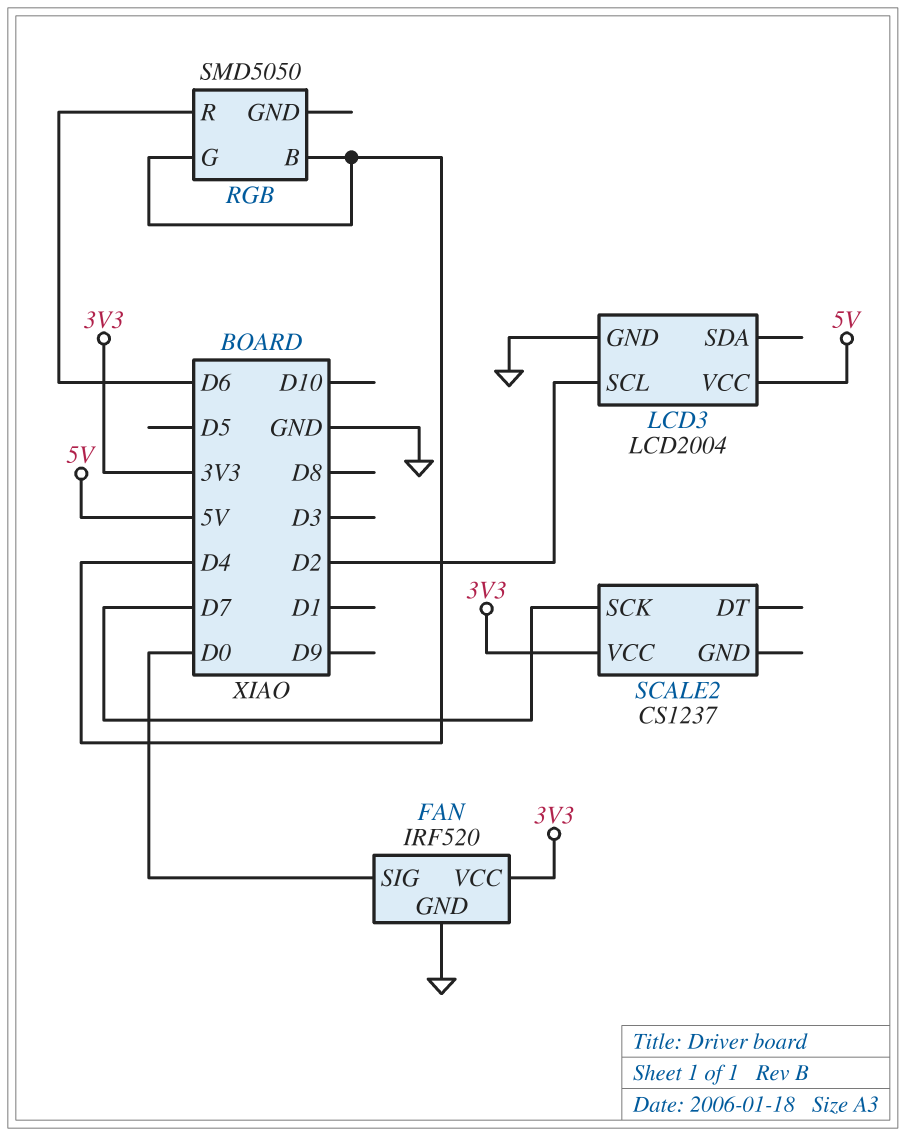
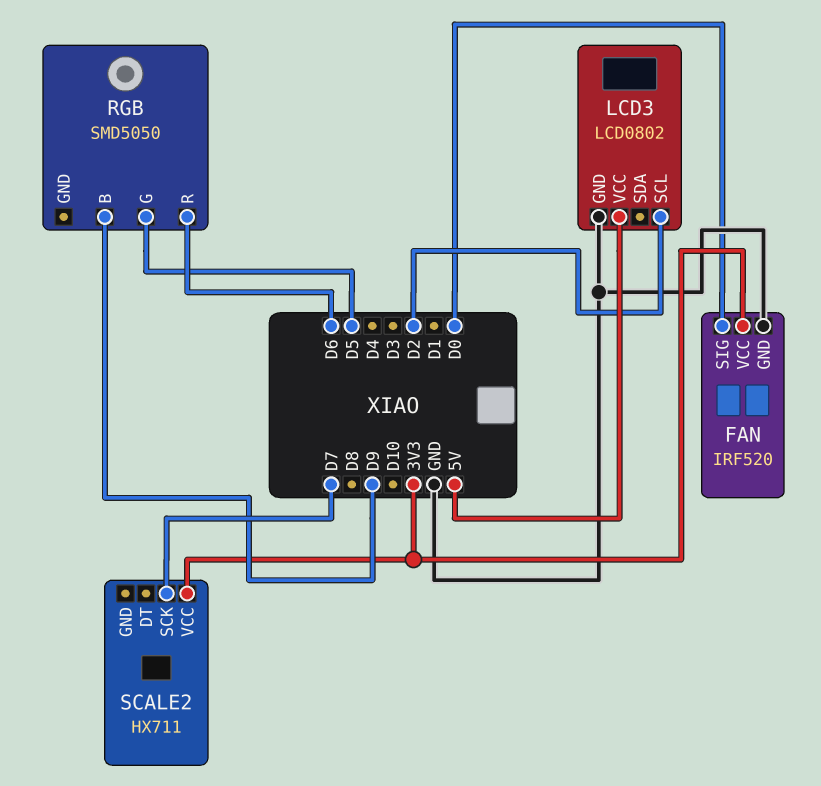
LCD3: LCD2004 -> LCD0802
RGB pin B: D4 -> D9
RGB pin G: D4 -> D5
SCALE2: CS1237 -> HX711

